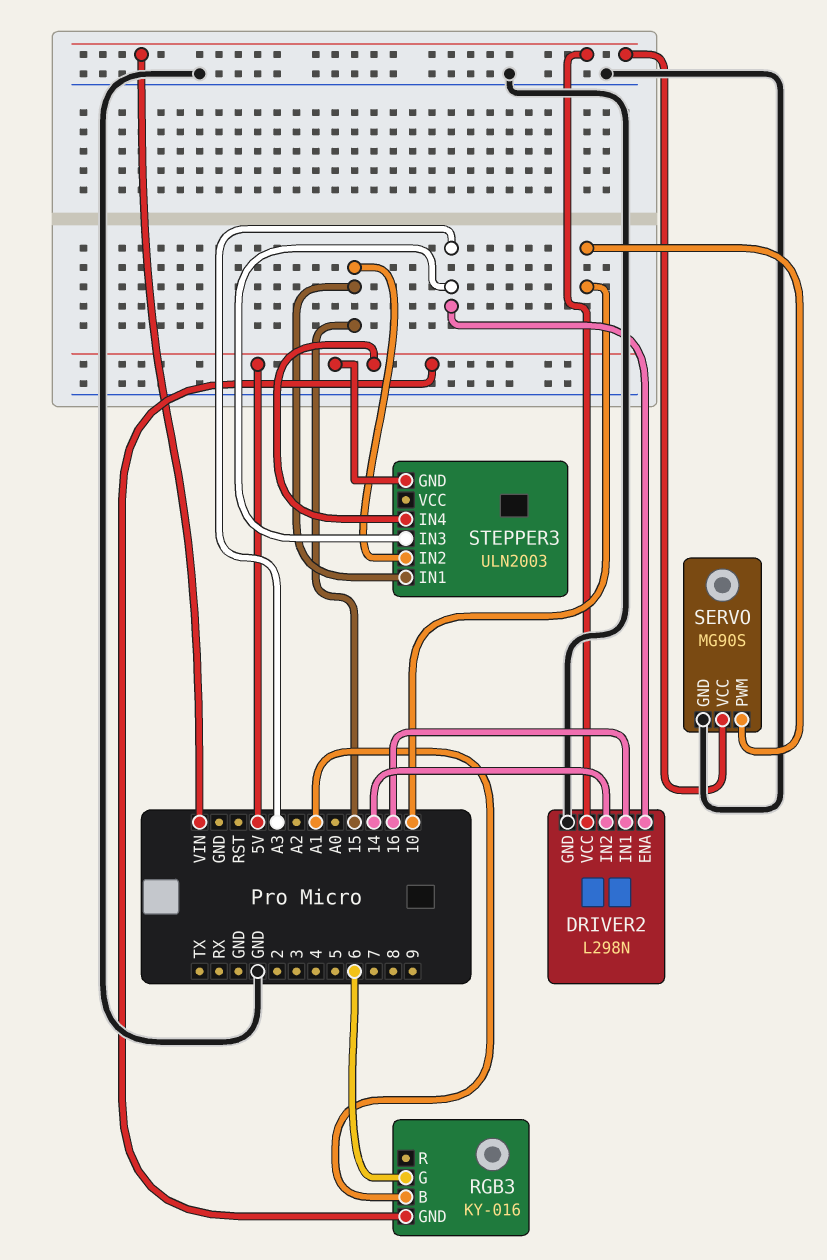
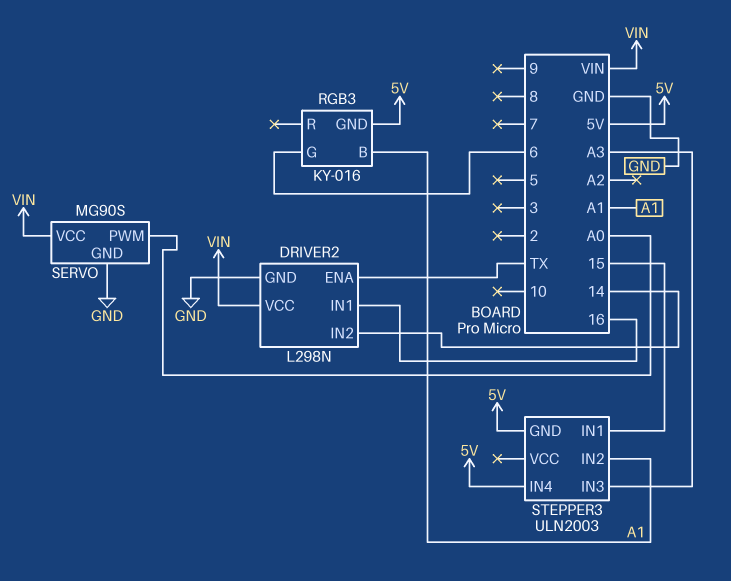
DRIVER2 pin ENA: A3 -> TX
SERVO pin PWM: 10 -> A0
STEPPER3 pin IN2: 15 -> A1

